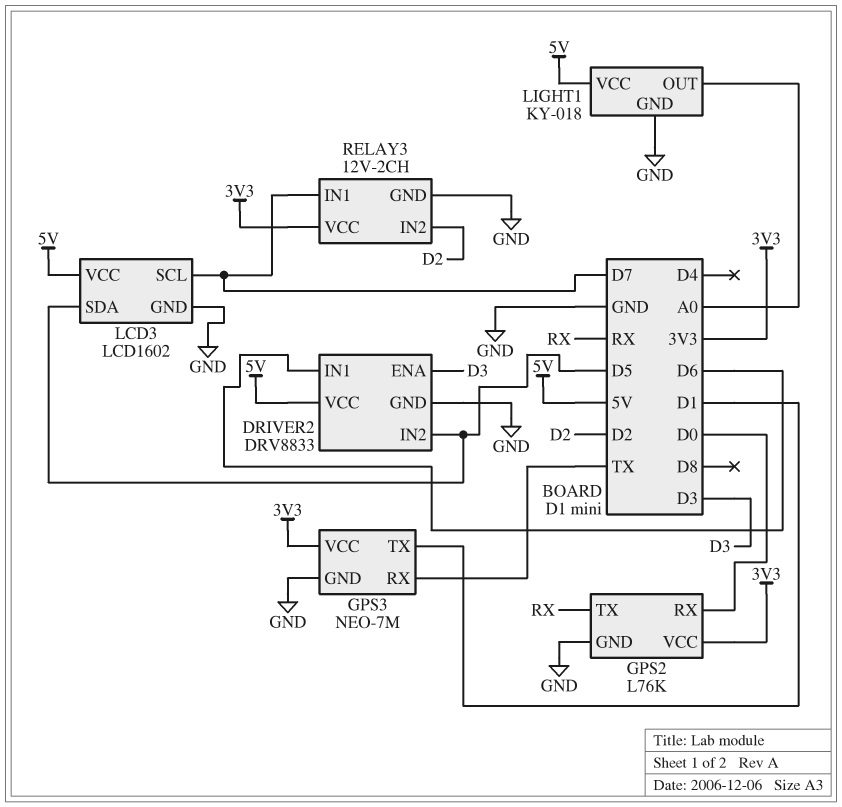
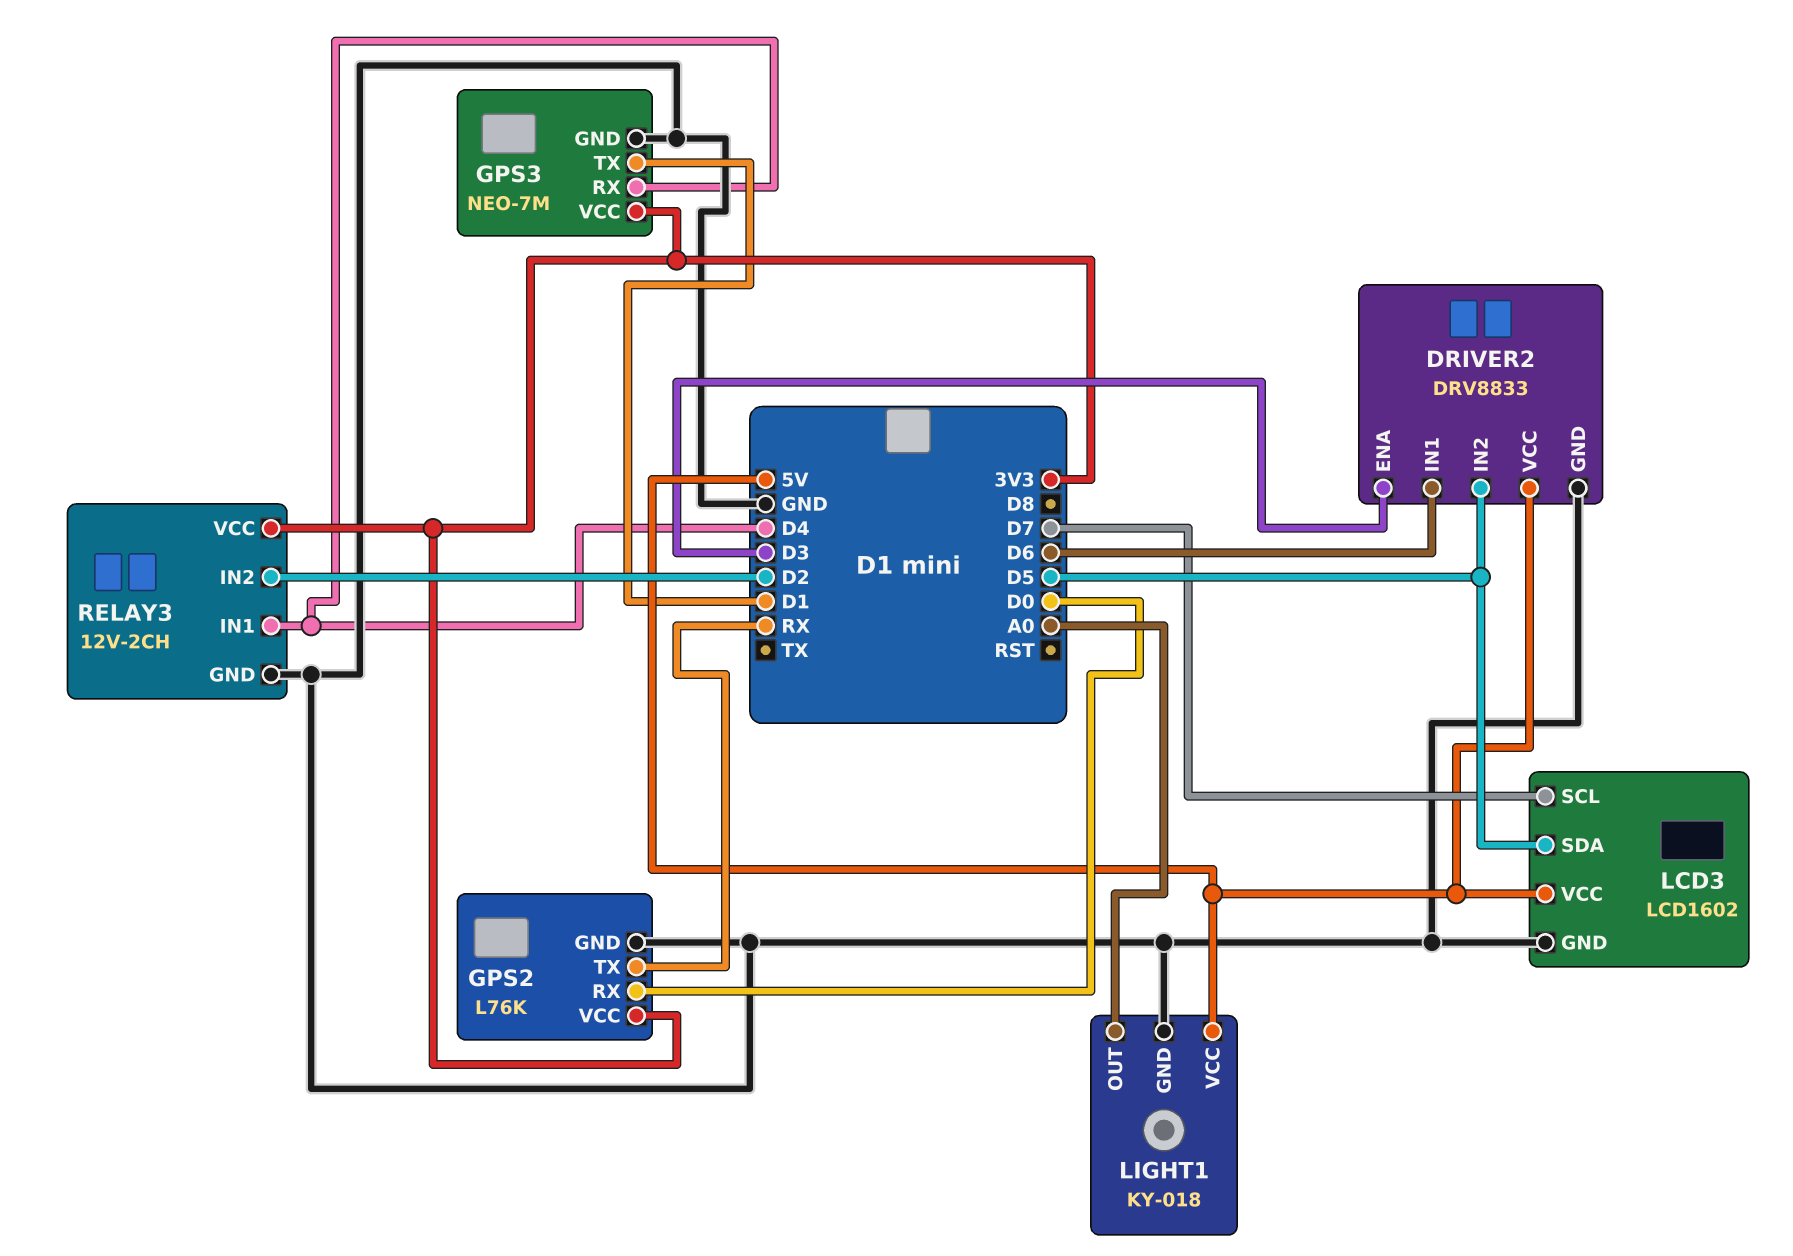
GPS3 pin RX: TX -> D4
RELAY3 pin IN1: D7 -> D4

